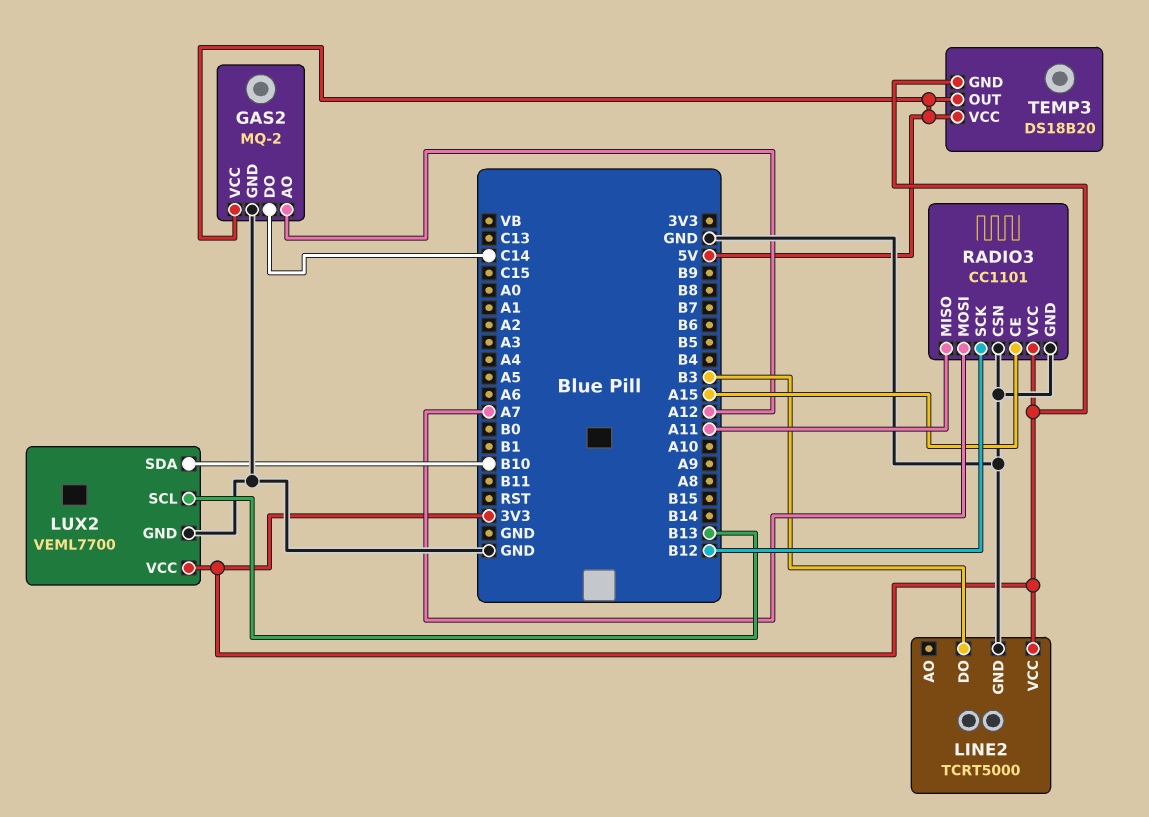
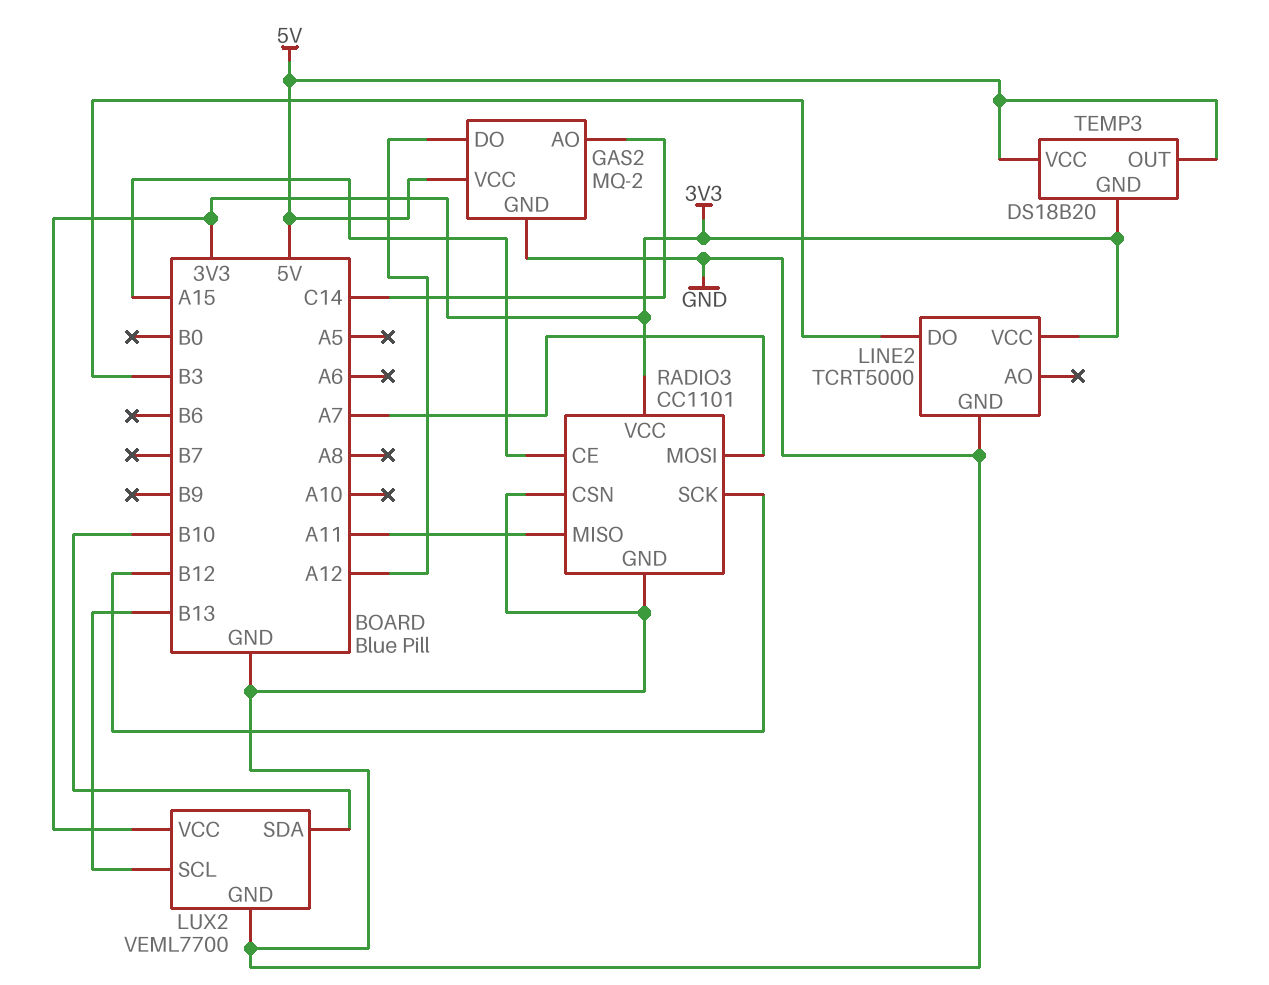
GAS2 pin AO: A12 -> C14
GAS2 pin DO: C14 -> A12

